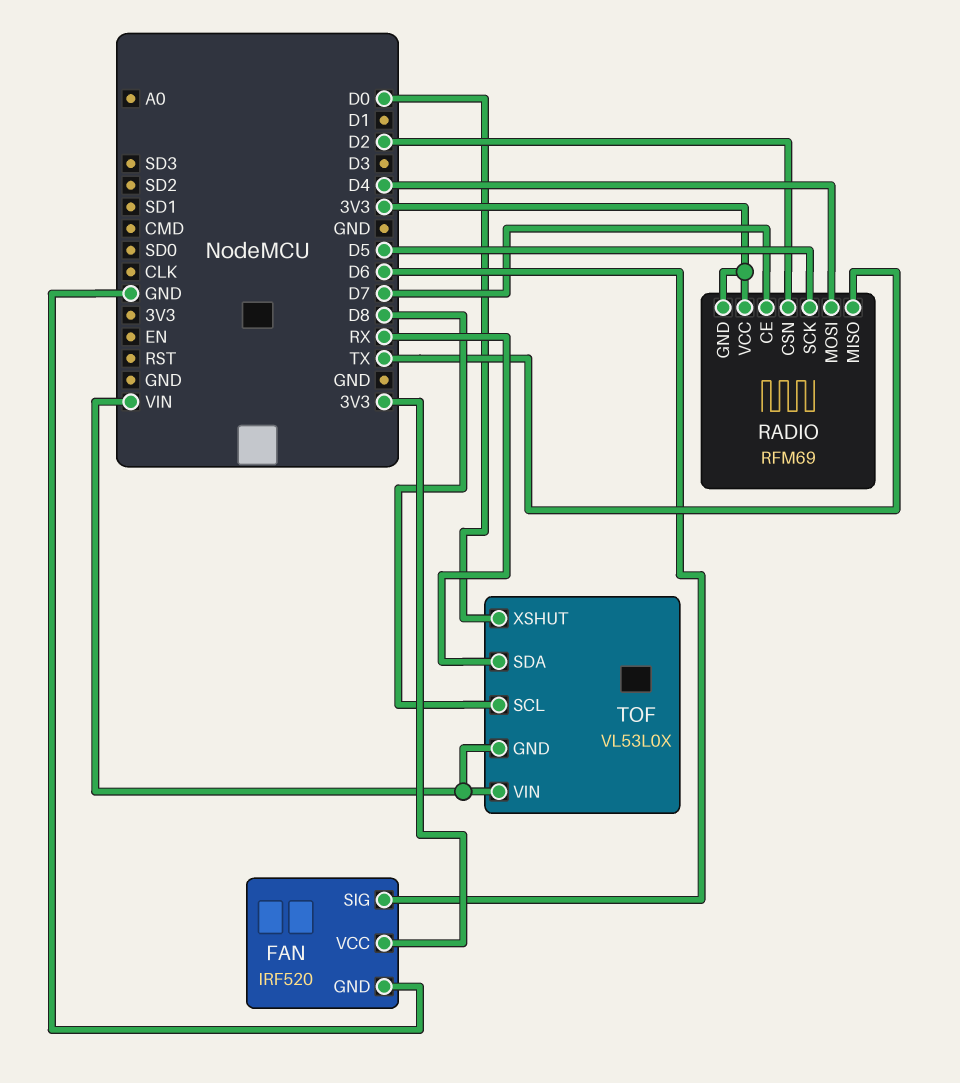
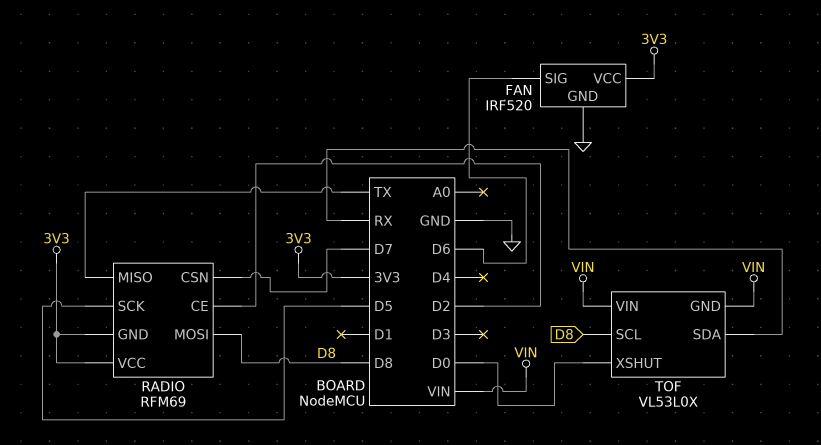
RADIO pin CE: D7 -> D2
RADIO pin CSN: D2 -> D7
RADIO pin MOSI: D4 -> D8

